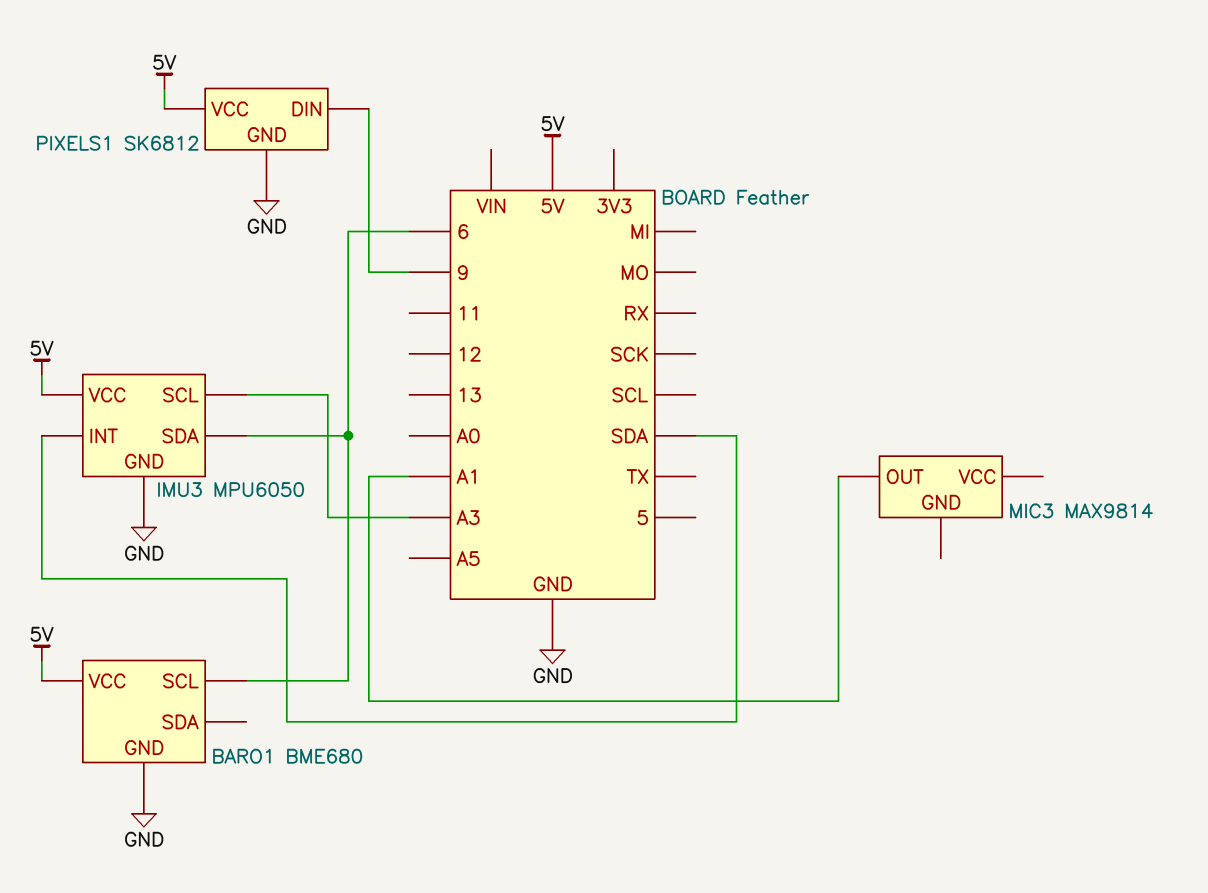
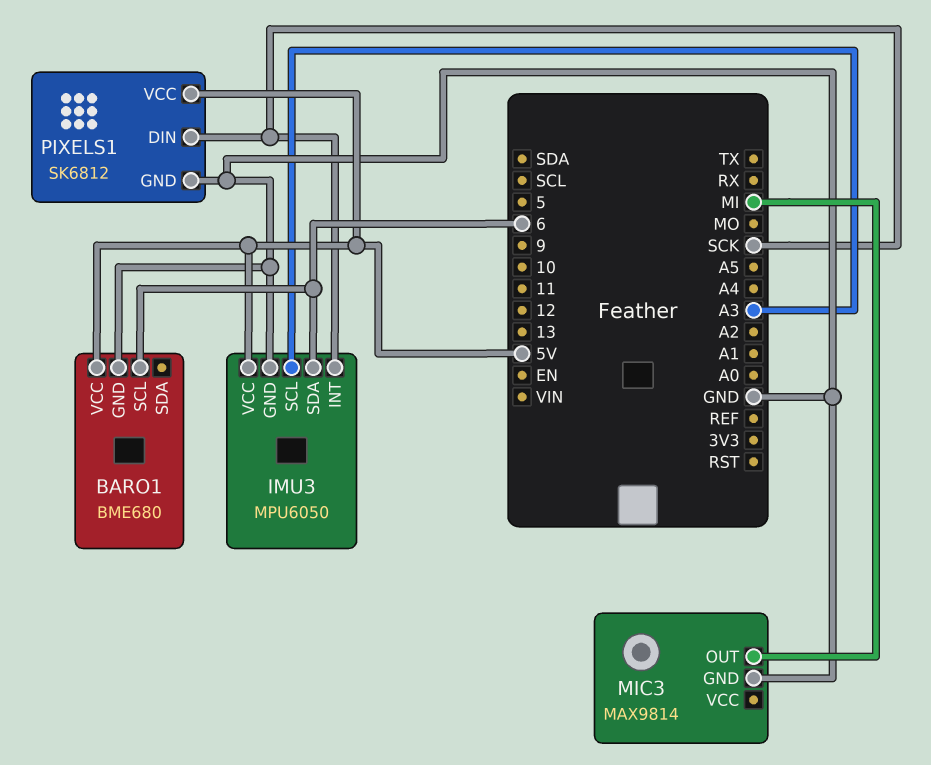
IMU3 pin INT: SDA -> SCK
MIC3 pin GND: none -> GND
MIC3 pin OUT: A1 -> MI
PIXELS1 pin DIN: 9 -> SCK

